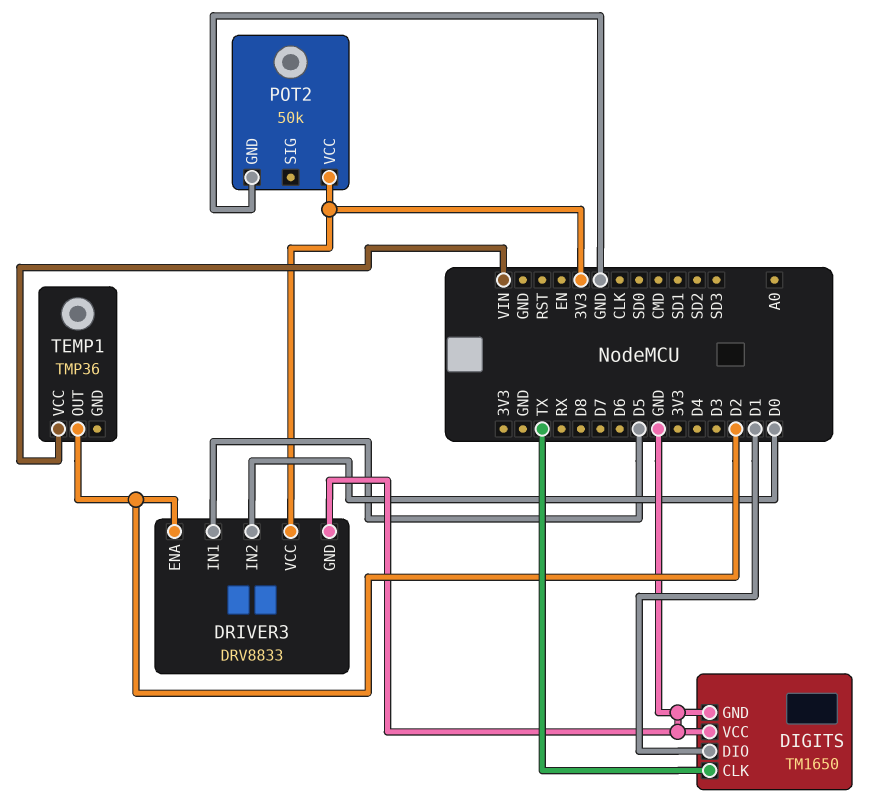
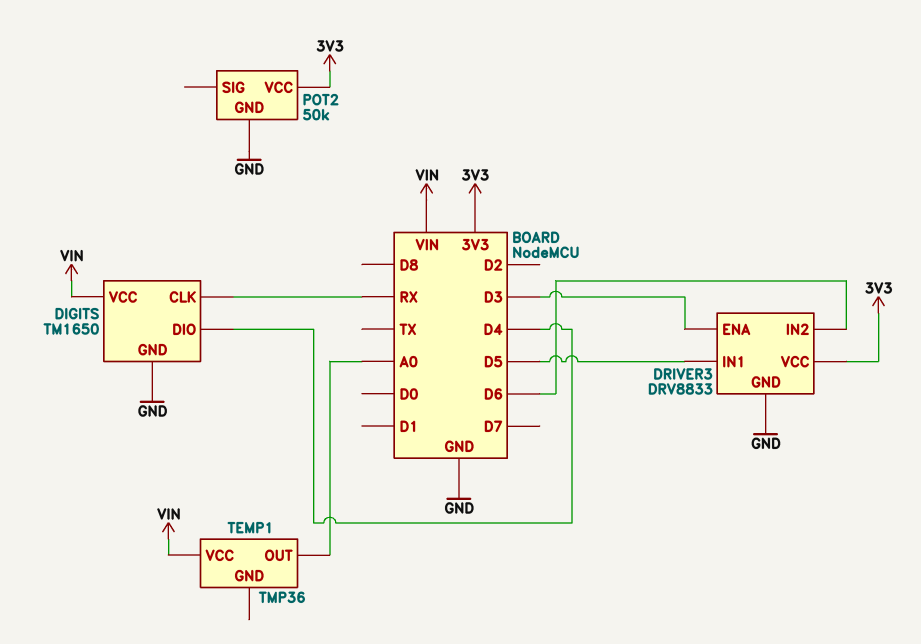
DIGITS pin CLK: TX -> RX
DIGITS pin DIO: D1 -> D4
DIGITS pin VCC: GND -> VIN
DRIVER3 pin ENA: D2 -> D3
DRIVER3 pin IN2: D0 -> D6
TEMP1 pin OUT: D2 -> A0

